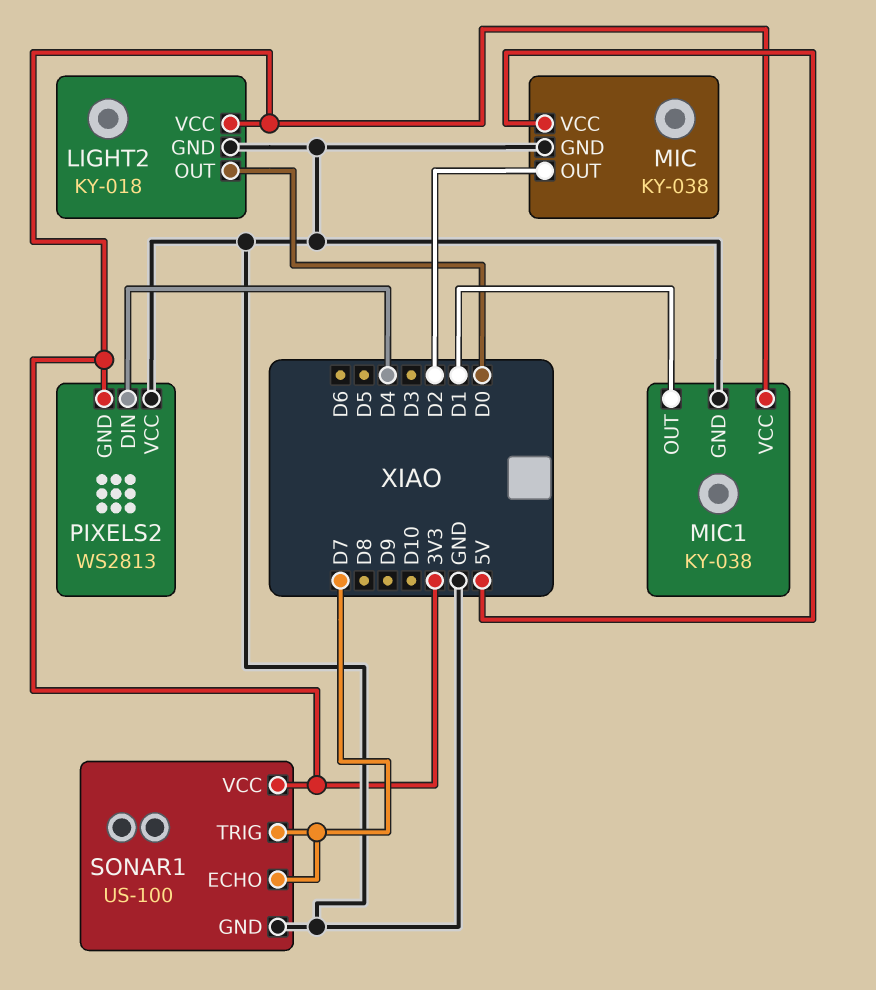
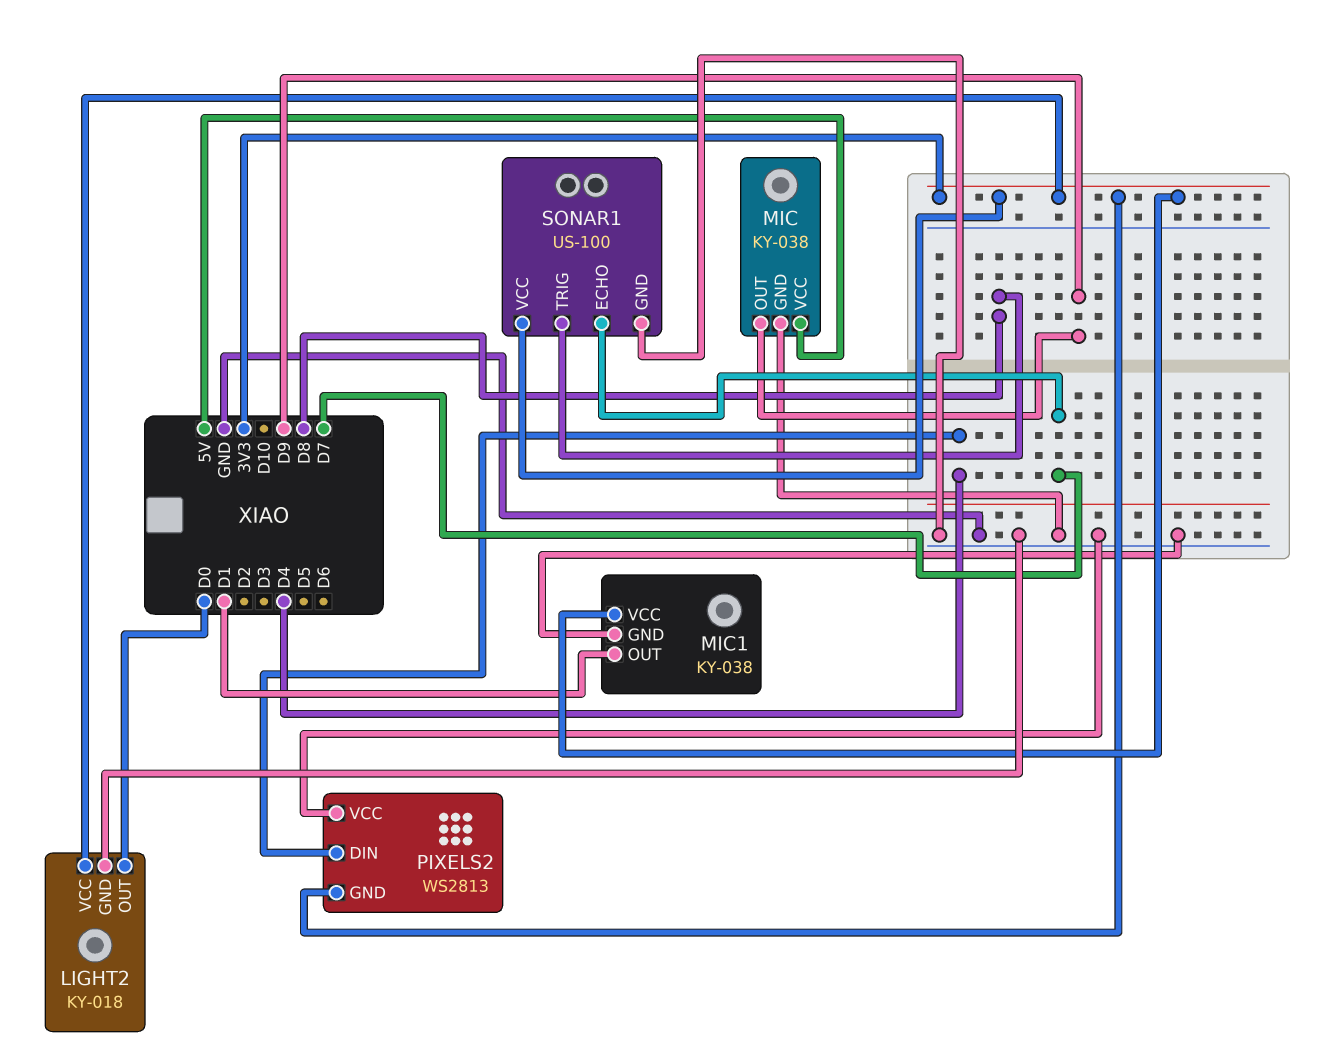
MIC pin OUT: D2 -> D9
SONAR1 pin TRIG: D7 -> D8

